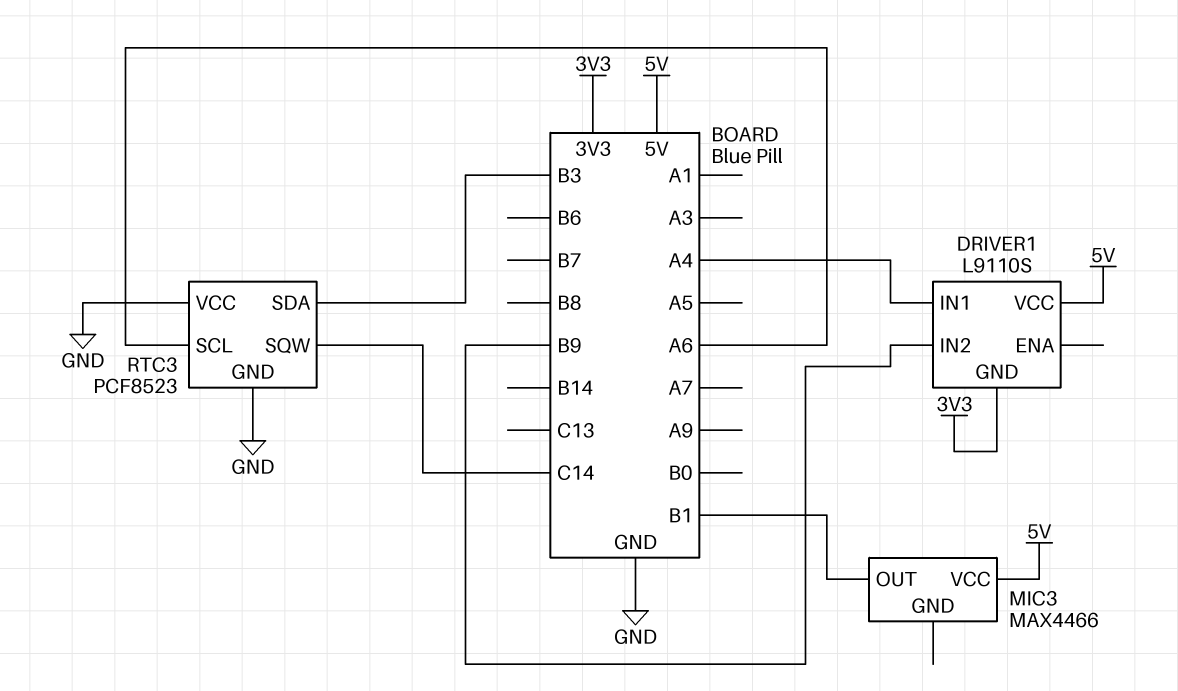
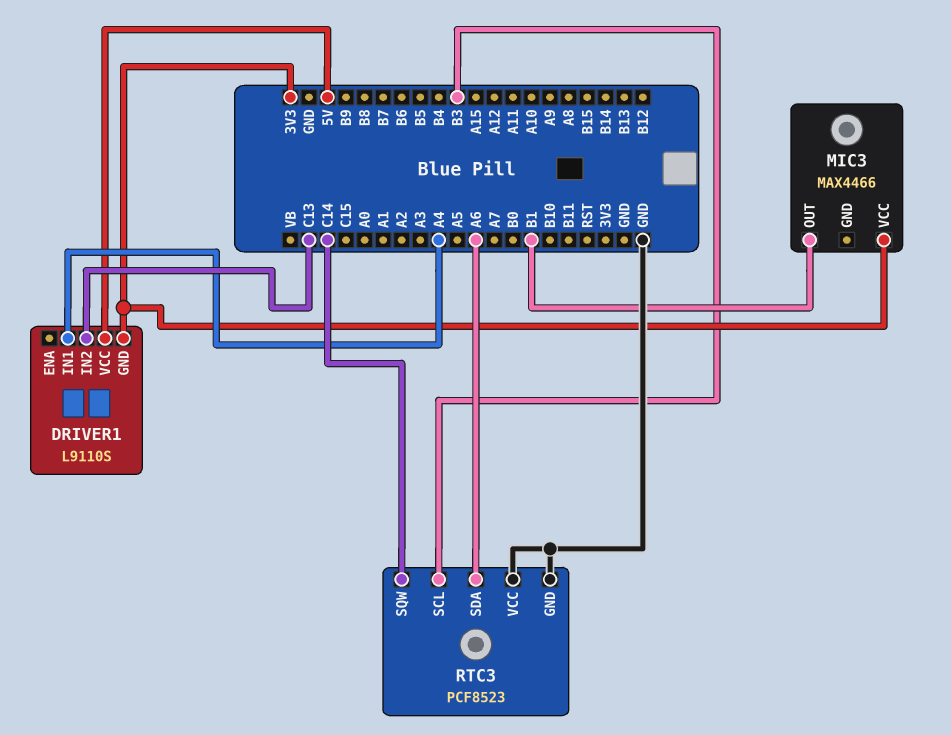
DRIVER1 pin IN2: B9 -> C13
MIC3 pin VCC: 5V -> 3V3
RTC3 pin SCL: A6 -> B3
RTC3 pin SDA: B3 -> A6

